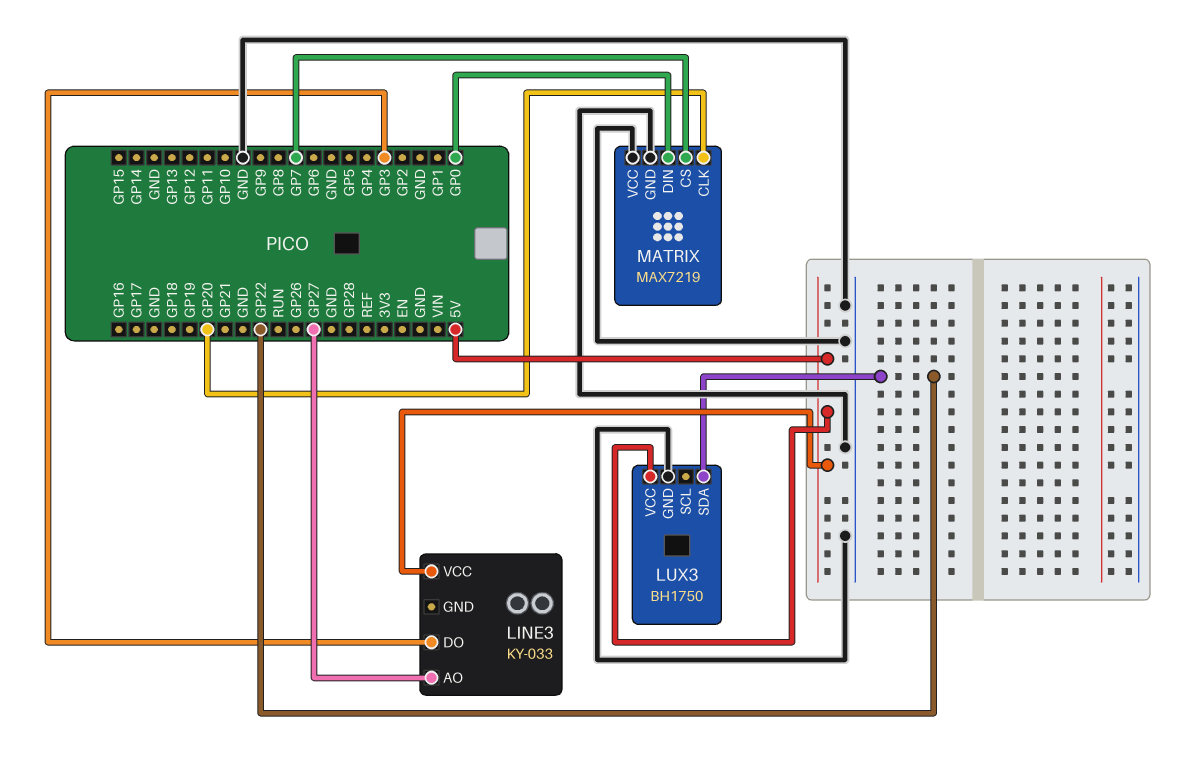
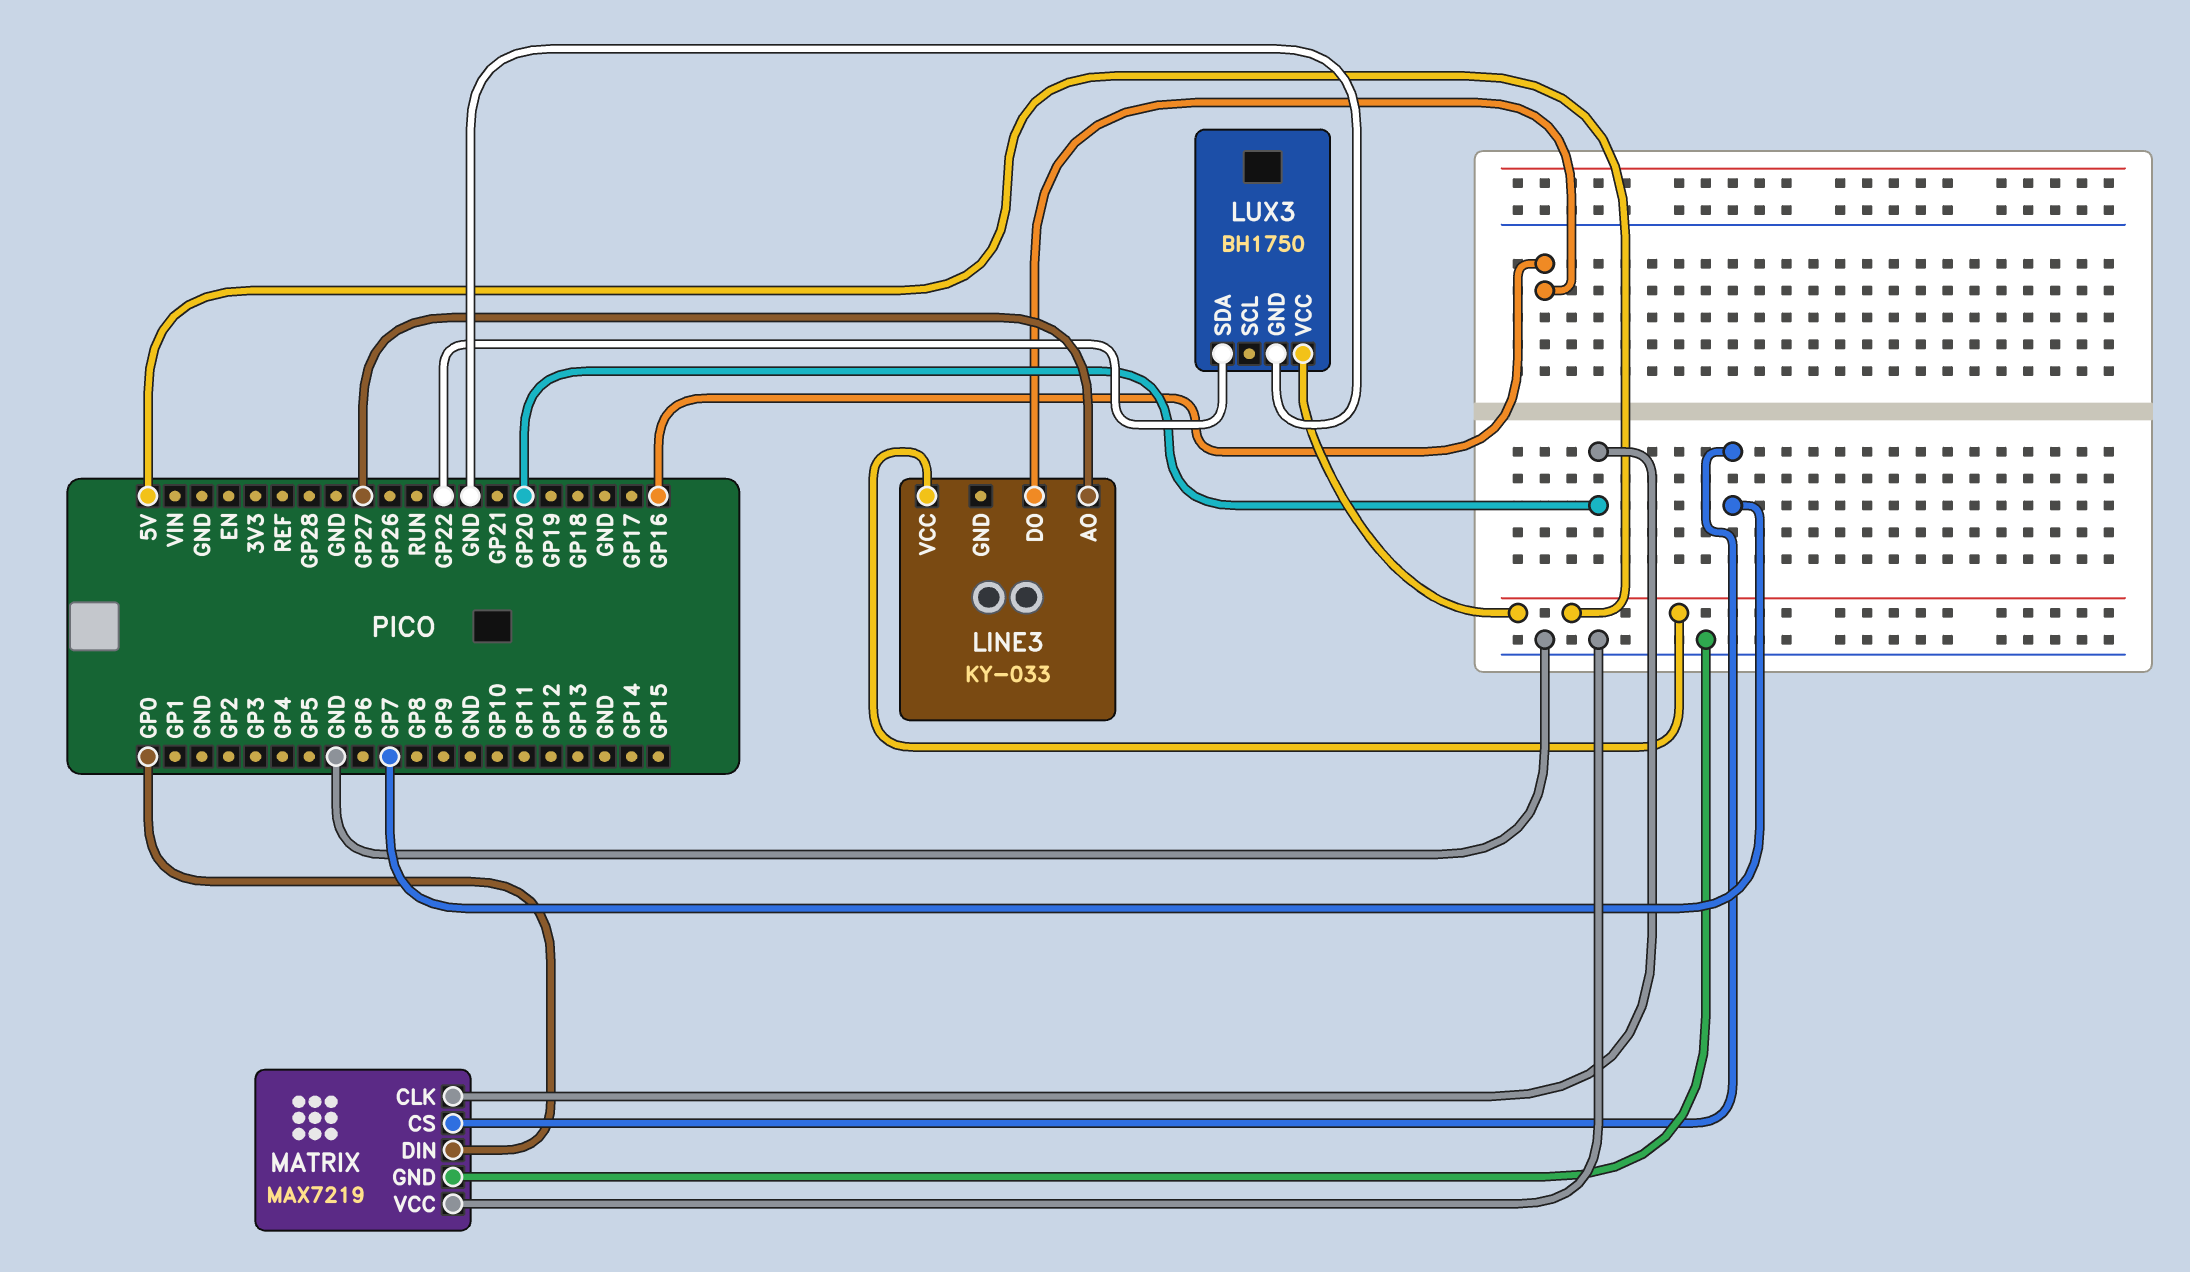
LINE3 pin DO: GP3 -> GP16

